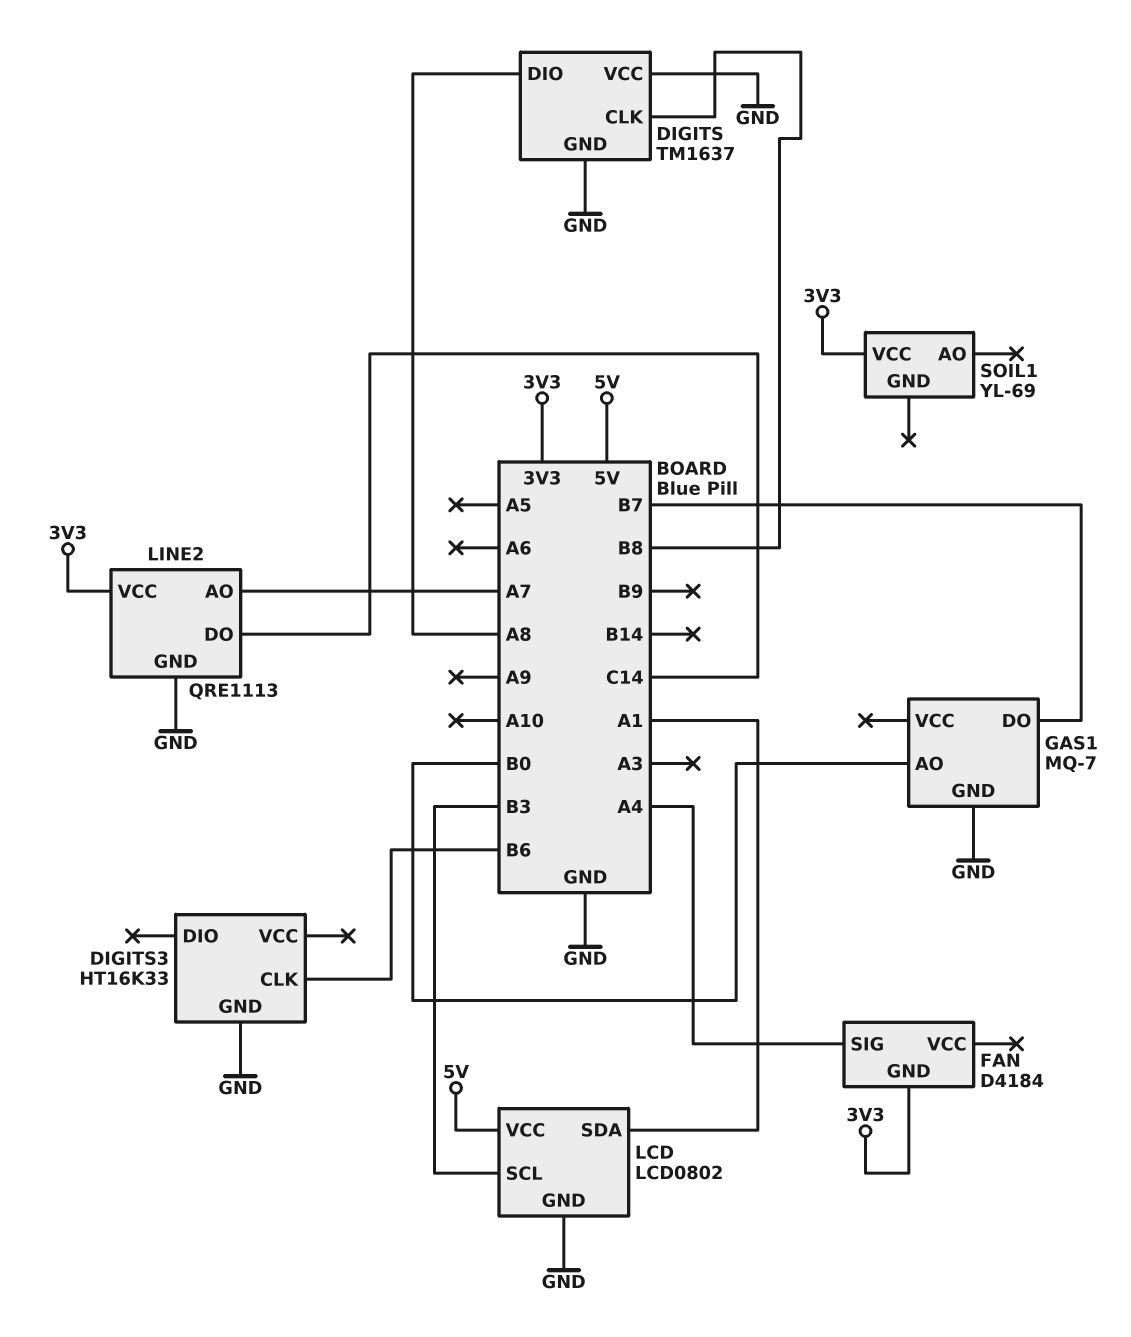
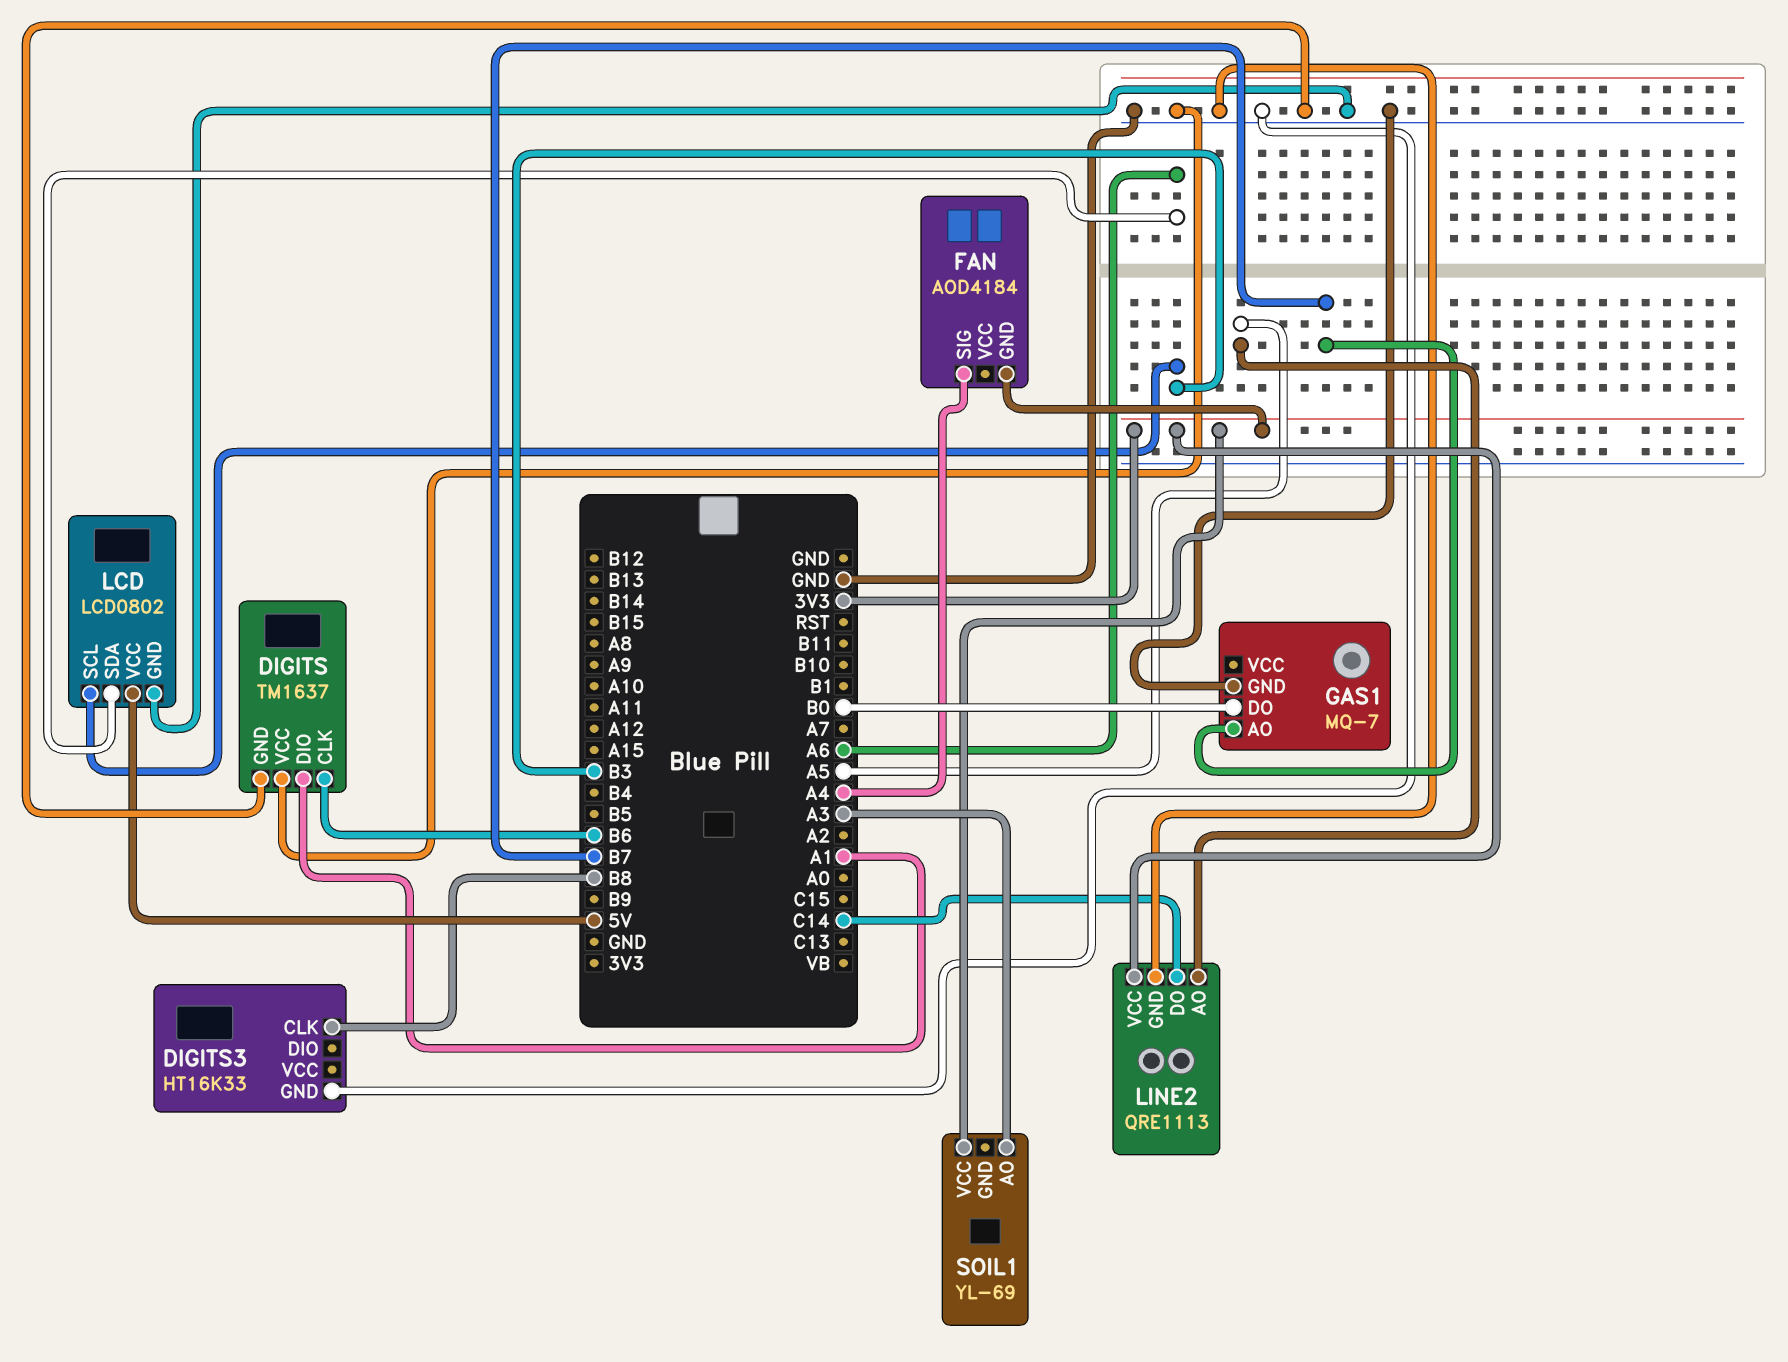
DIGITS pin CLK: B8 -> B6
DIGITS pin DIO: A8 -> A1
DIGITS3 pin CLK: B6 -> B8
FAN: D4184 -> AOD4184
GAS1 pin AO: B0 -> B7
GAS1 pin DO: B7 -> B0
LCD pin SDA: A1 -> A6
LINE2 pin AO: A7 -> A5
SOIL1 pin AO: none -> A3

